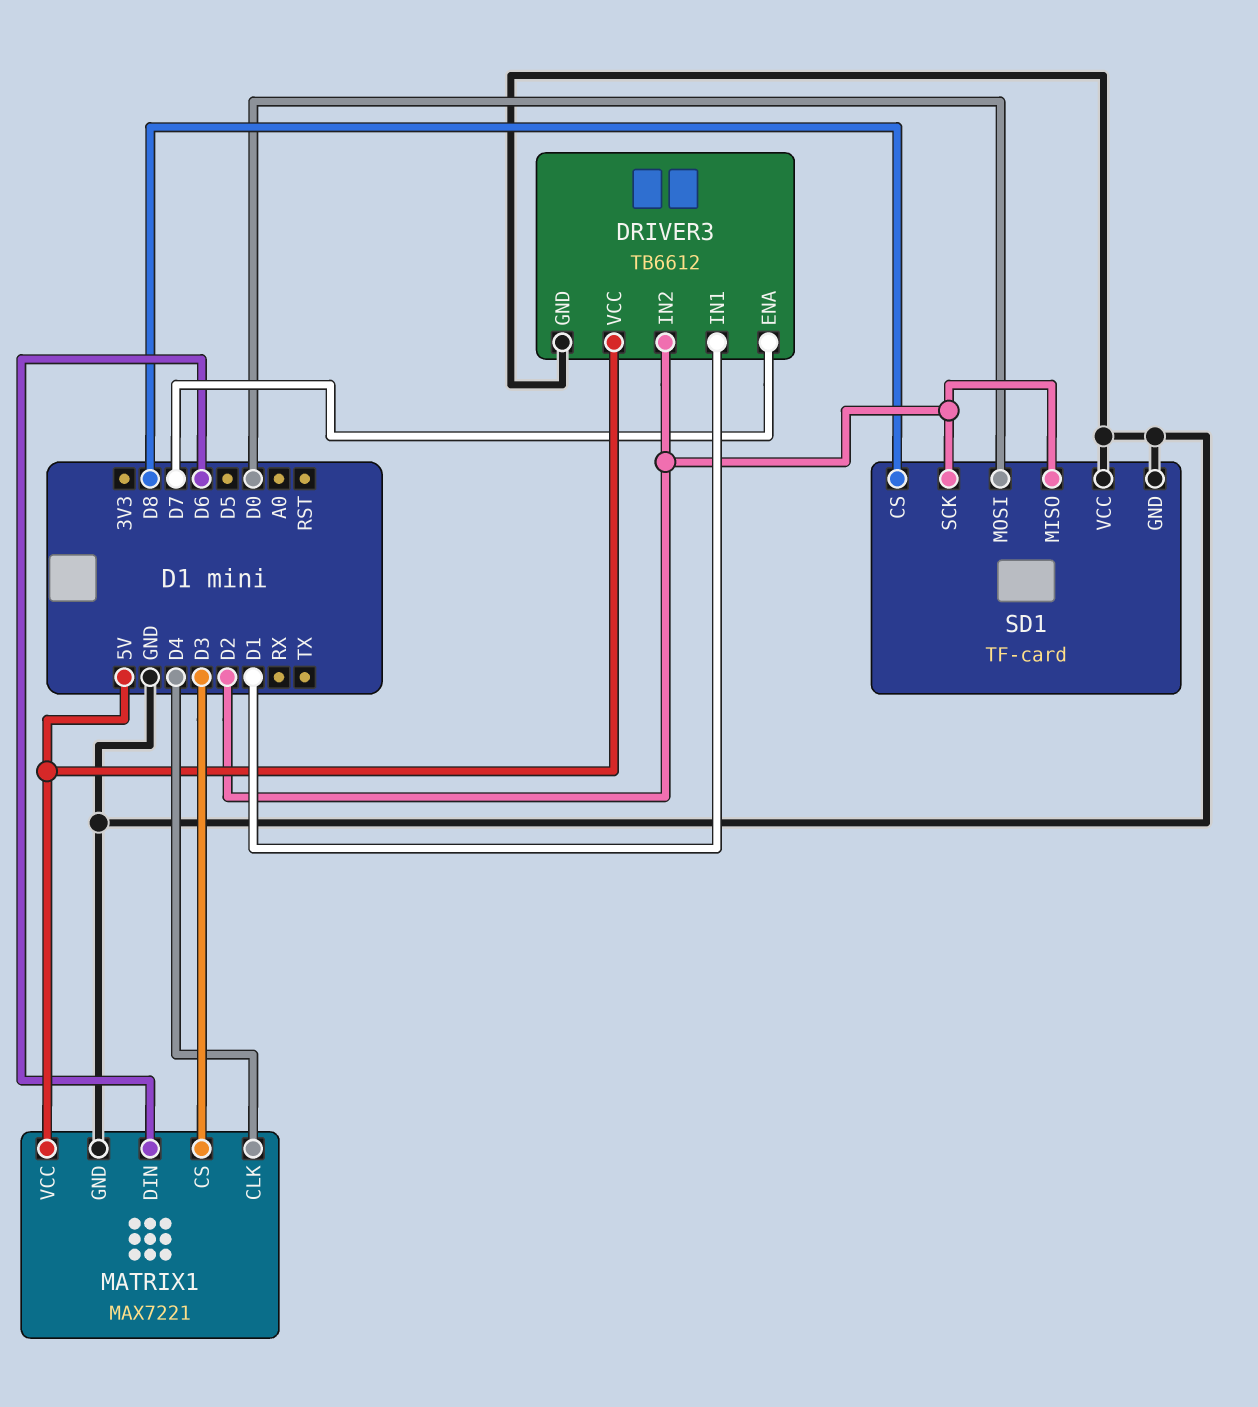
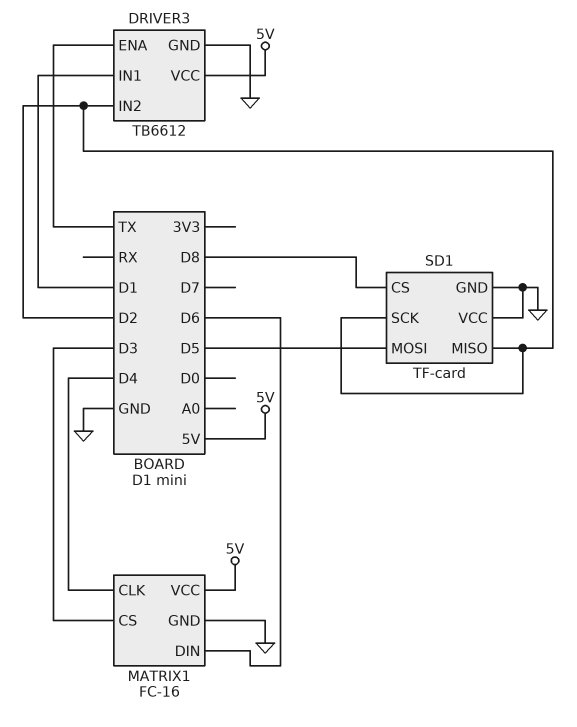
DRIVER3 pin ENA: D7 -> TX
MATRIX1: MAX7221 -> FC-16
SD1 pin MOSI: D0 -> D5

